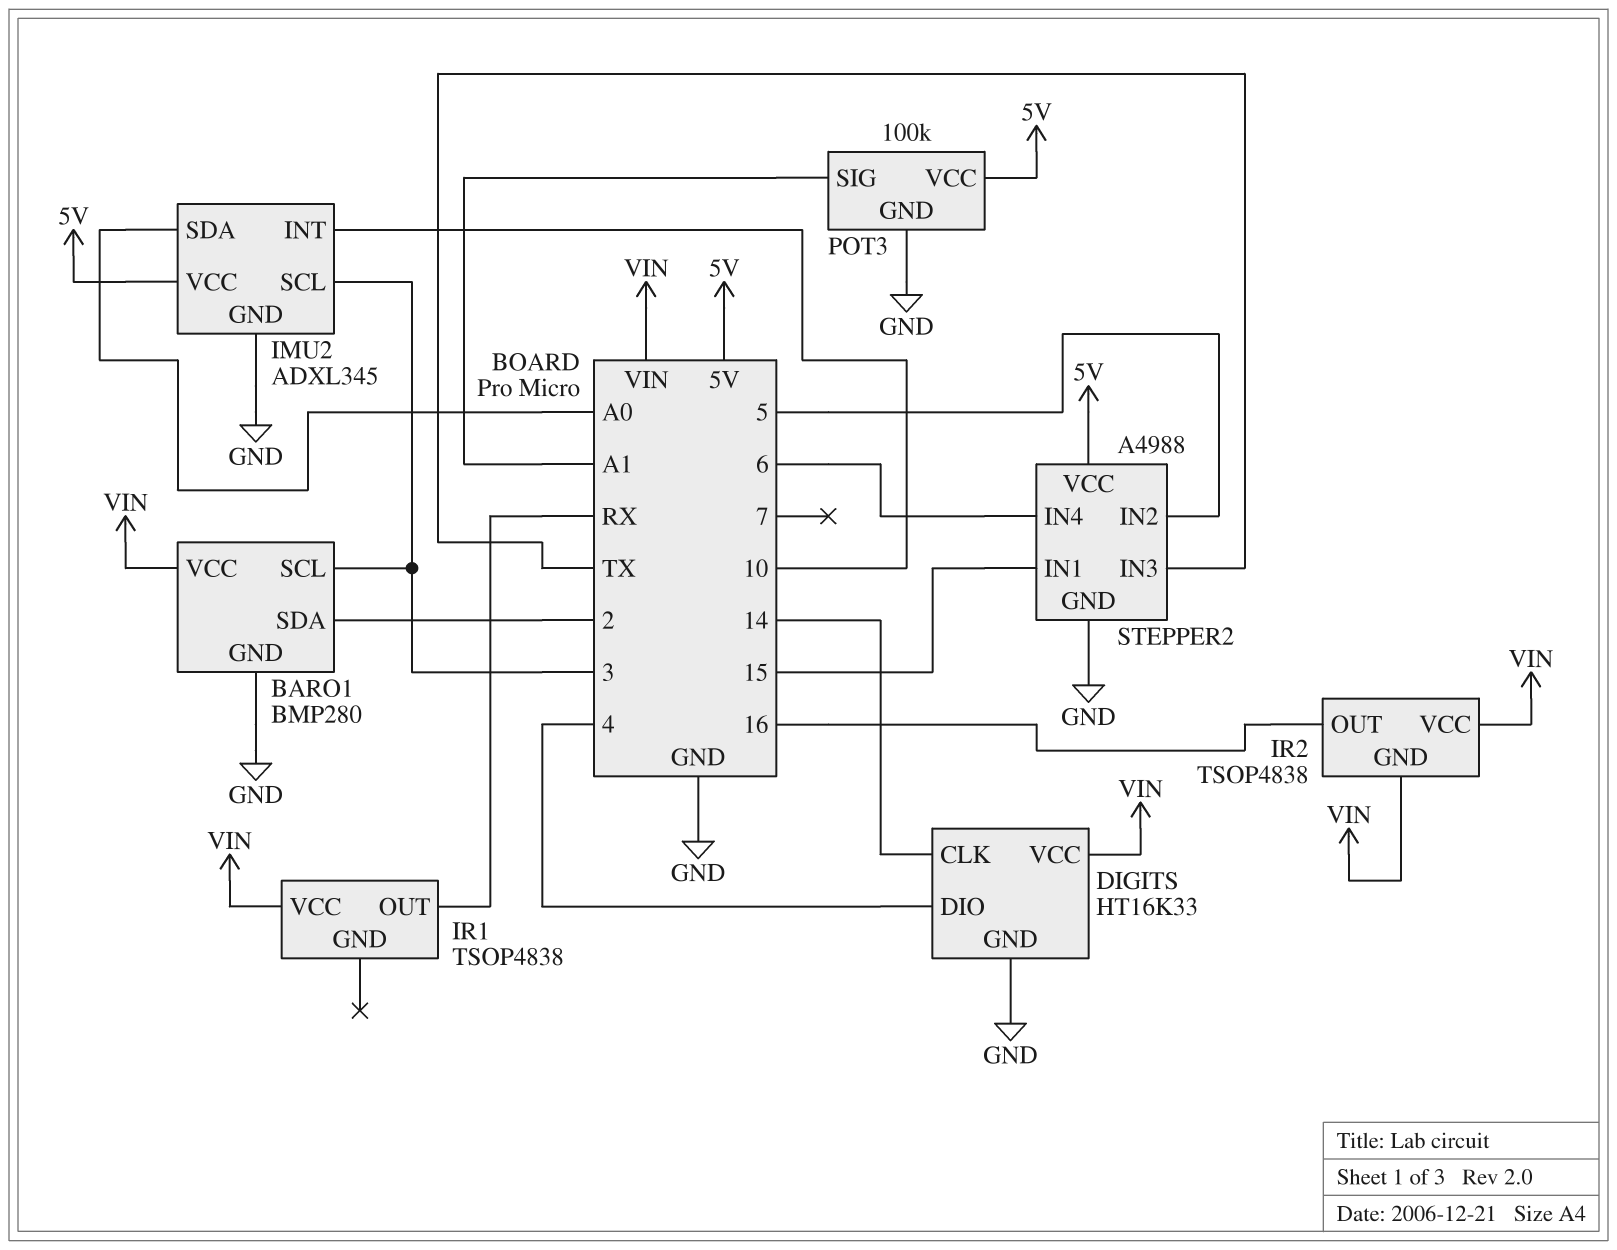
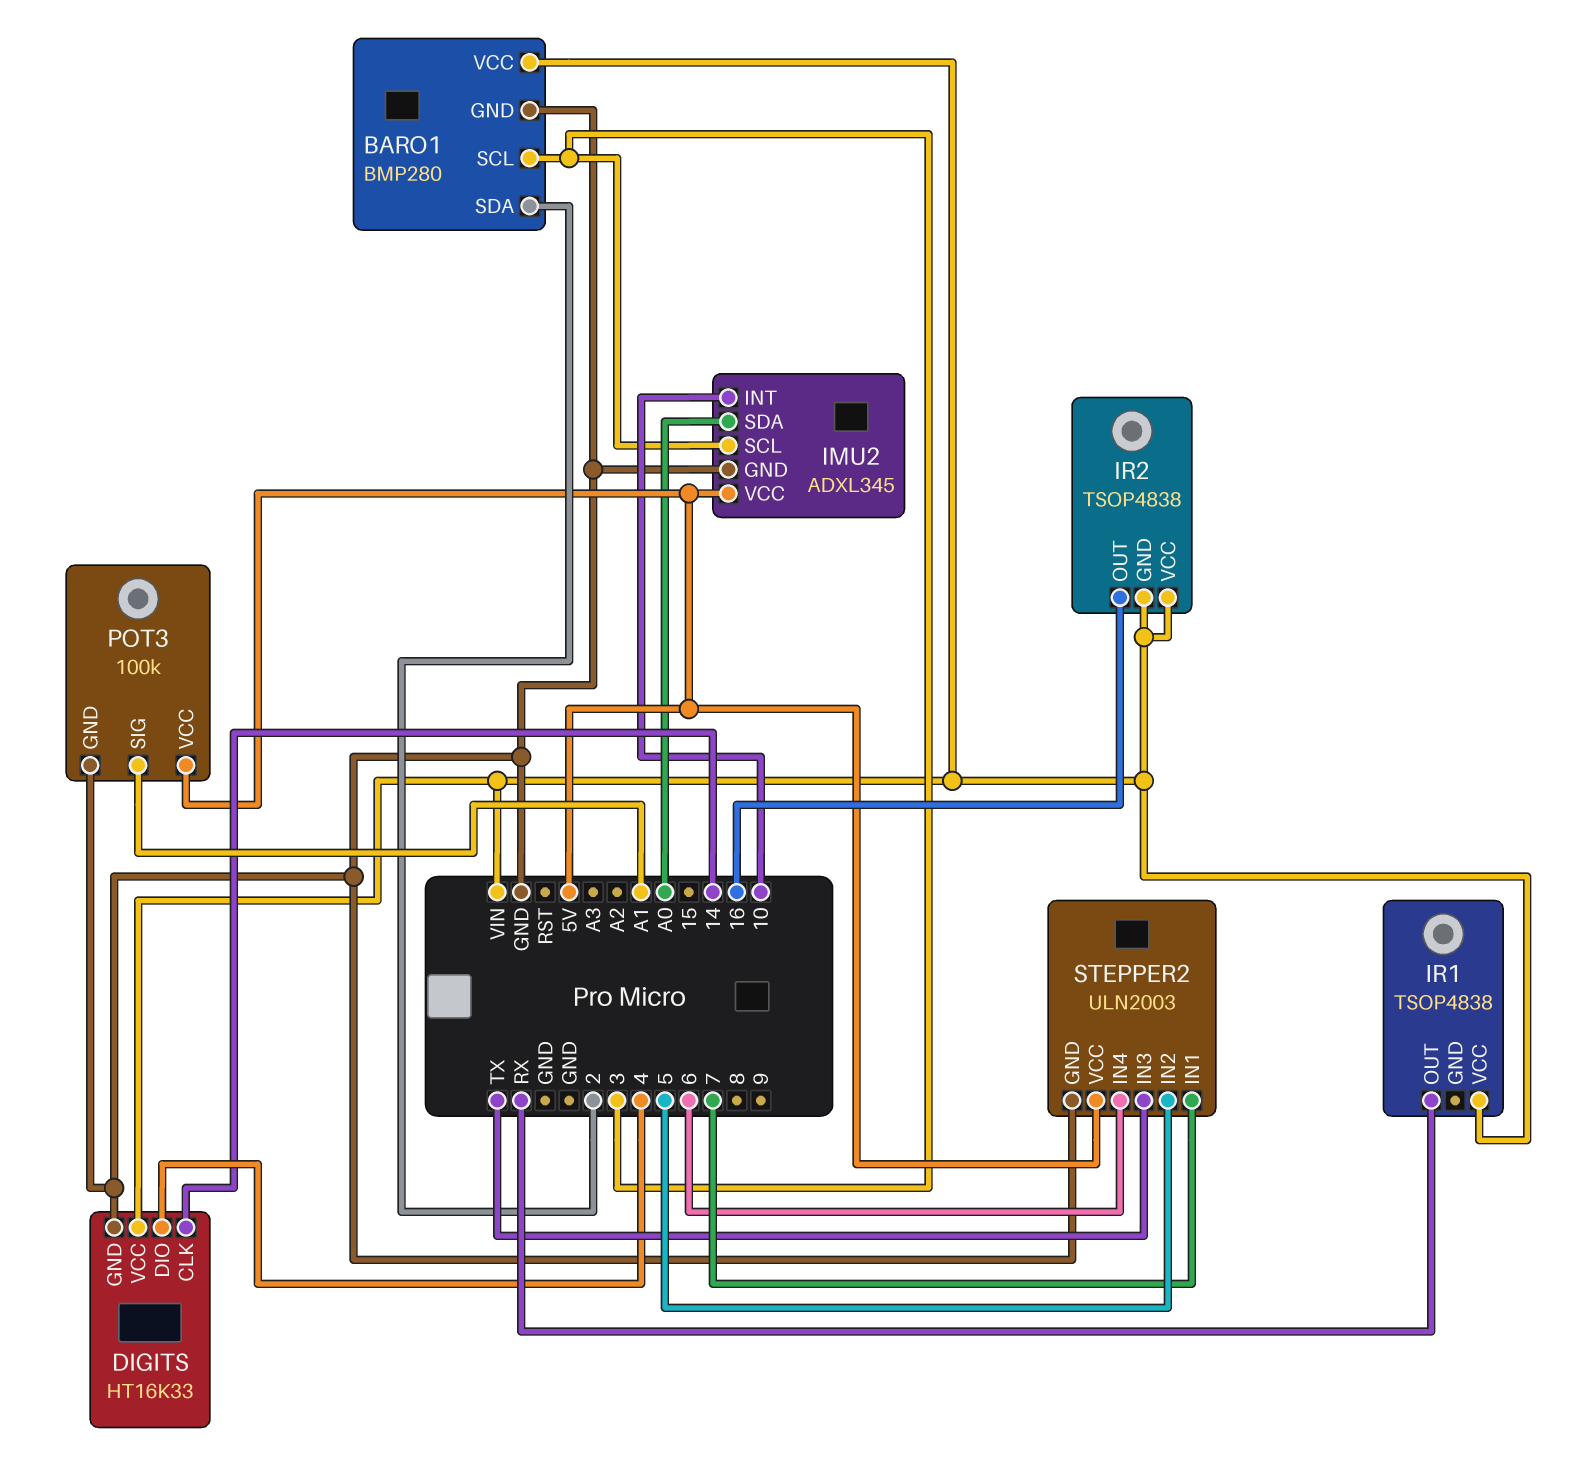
STEPPER2: A4988 -> ULN2003
STEPPER2 pin IN1: 15 -> 7

